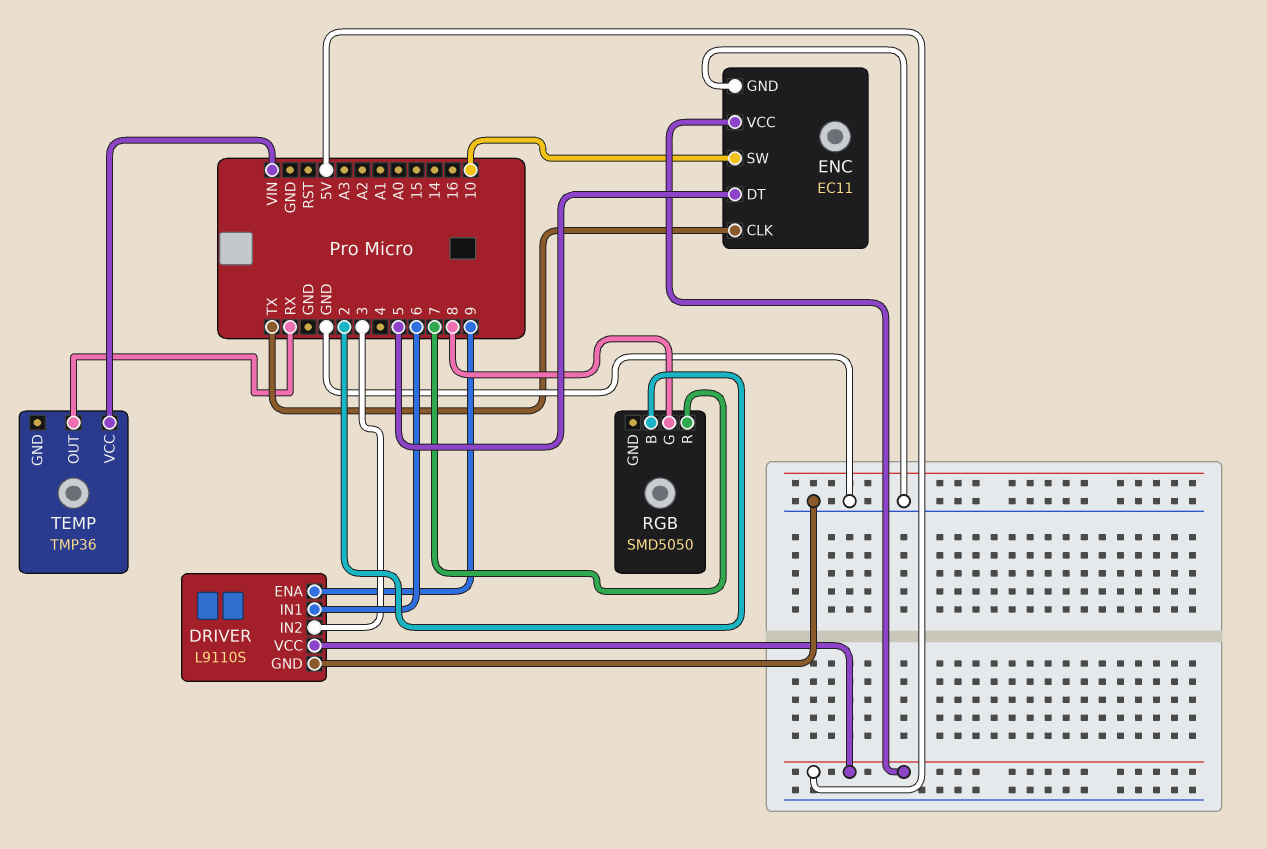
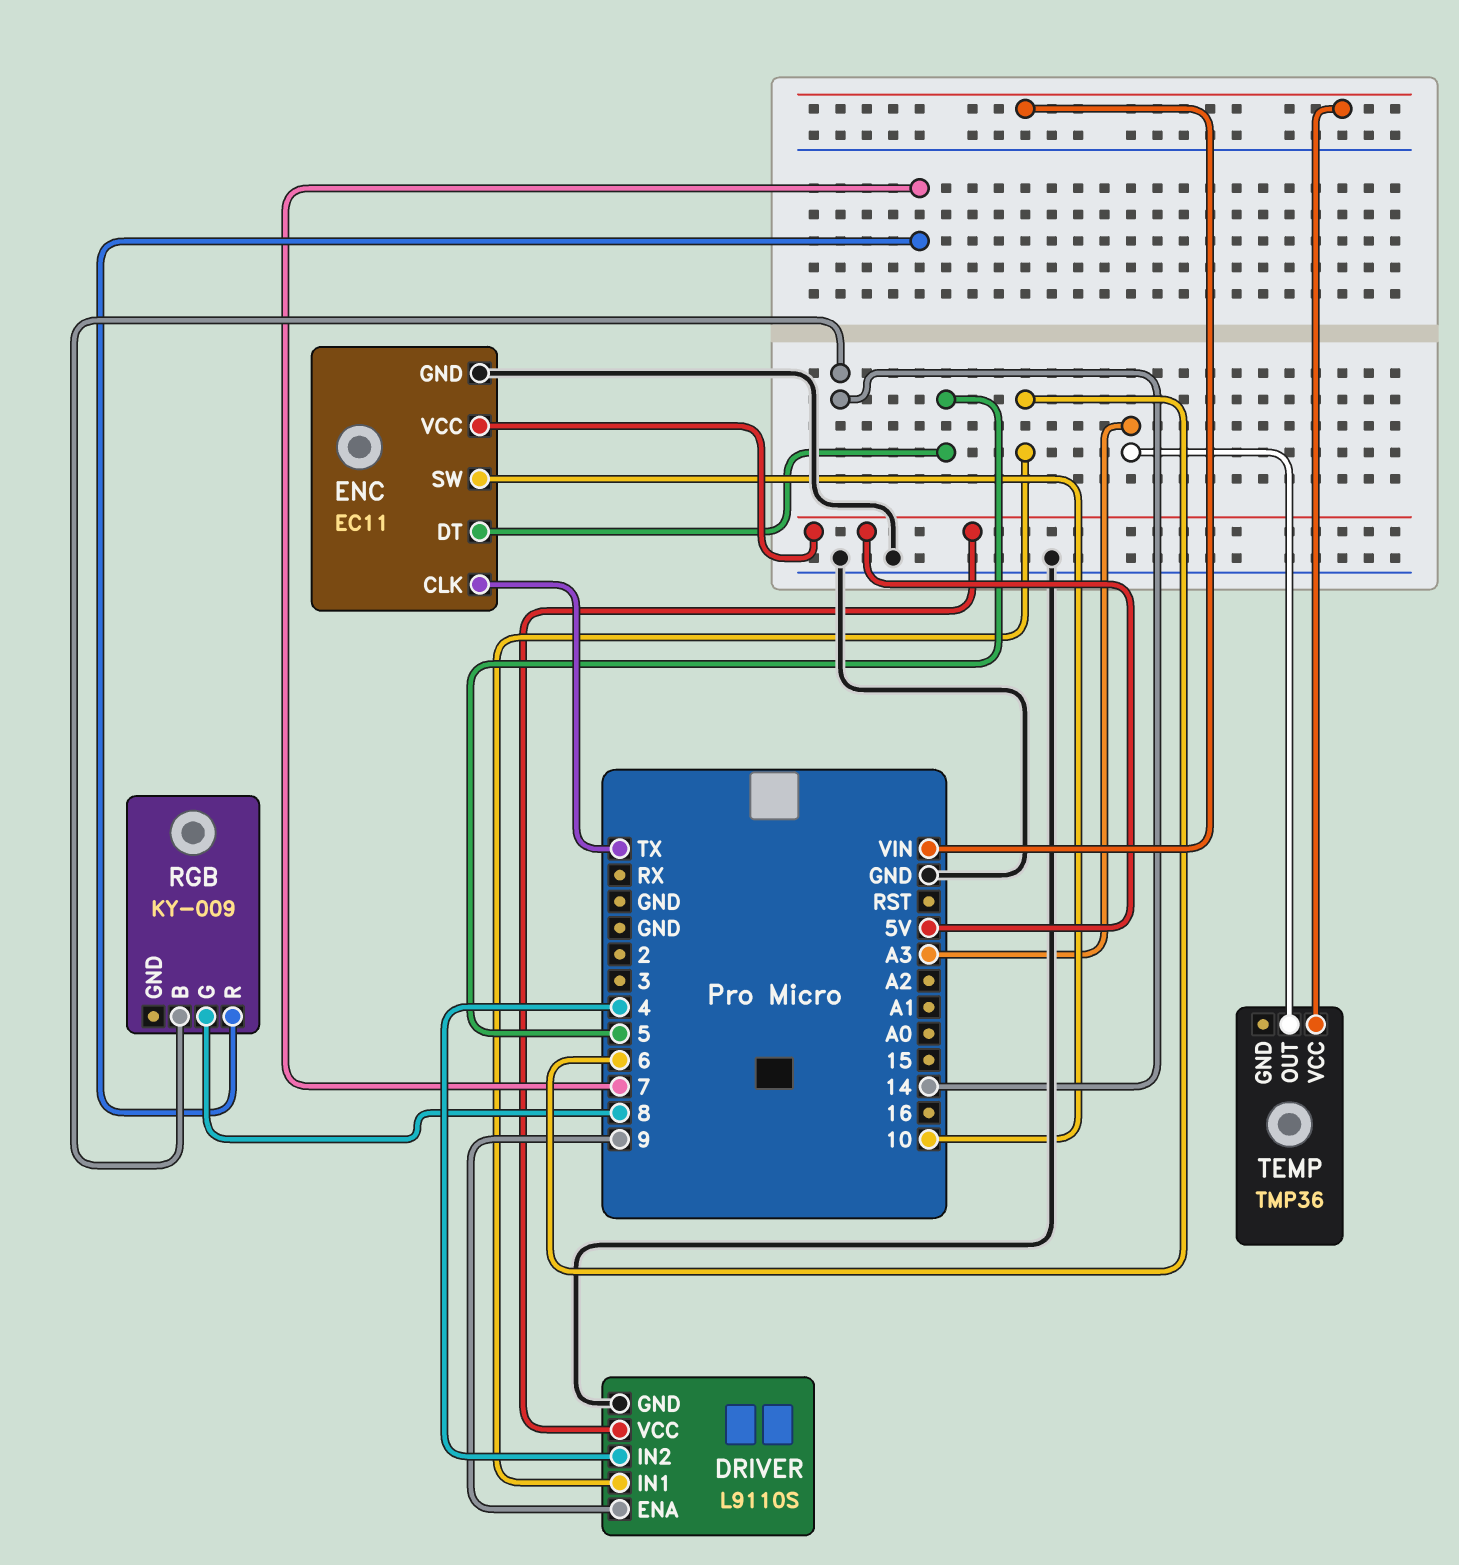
DRIVER pin IN2: 3 -> 4
RGB: SMD5050 -> KY-009
RGB pin B: 2 -> 14
TEMP pin OUT: RX -> A3

